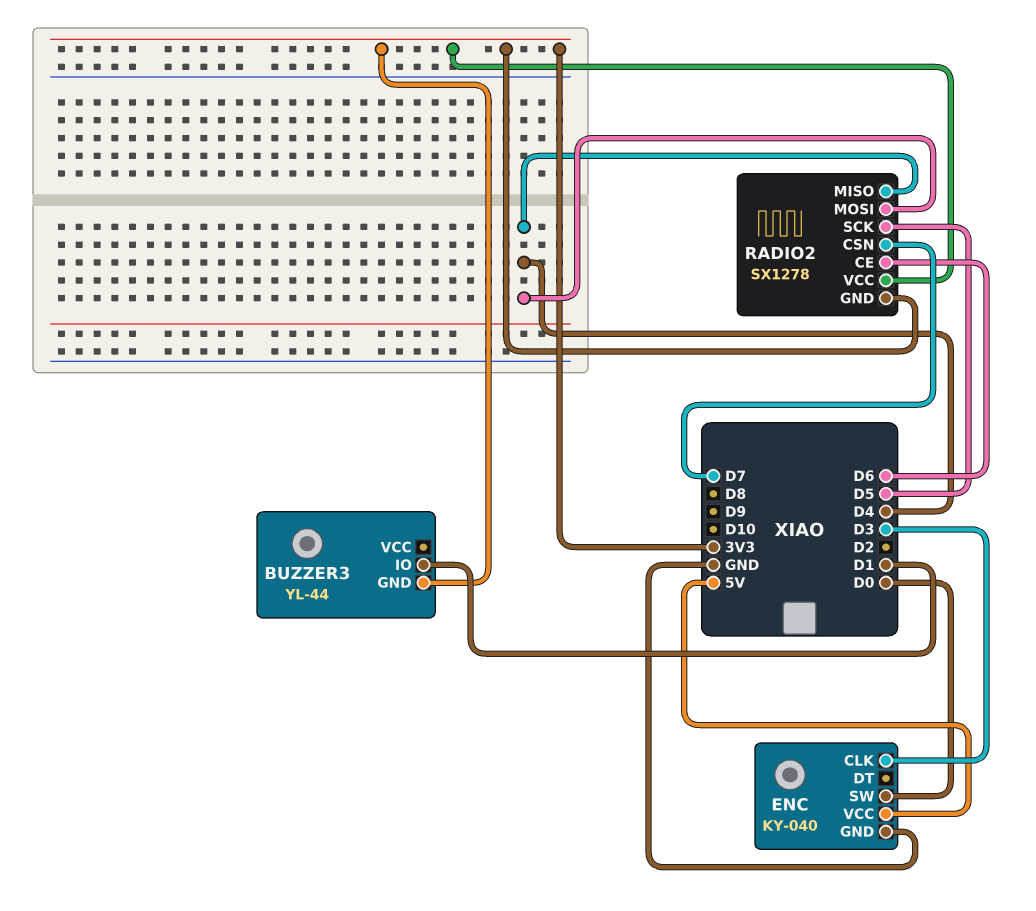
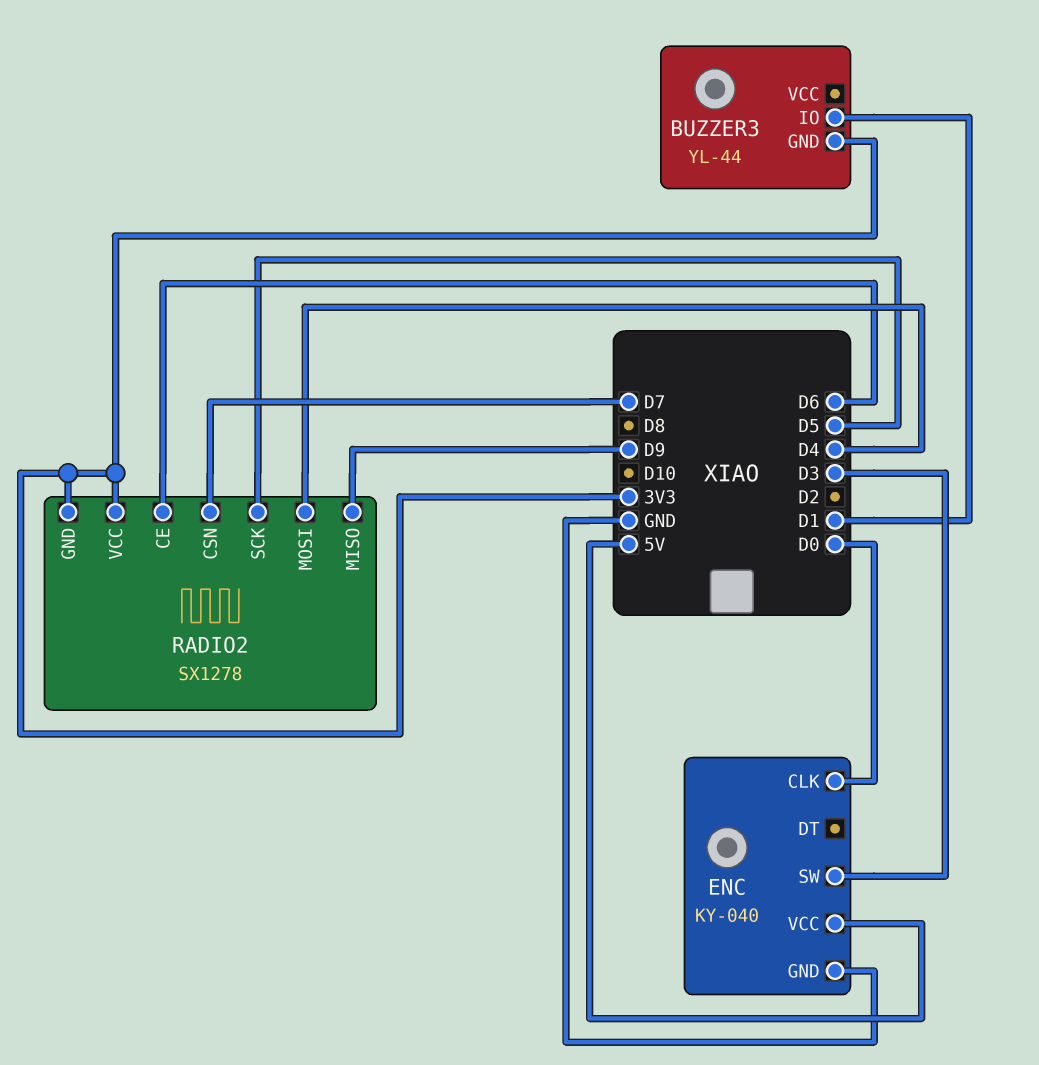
ENC pin CLK: D3 -> D0
ENC pin SW: D0 -> D3
RADIO2 pin MISO: D4 -> D9

